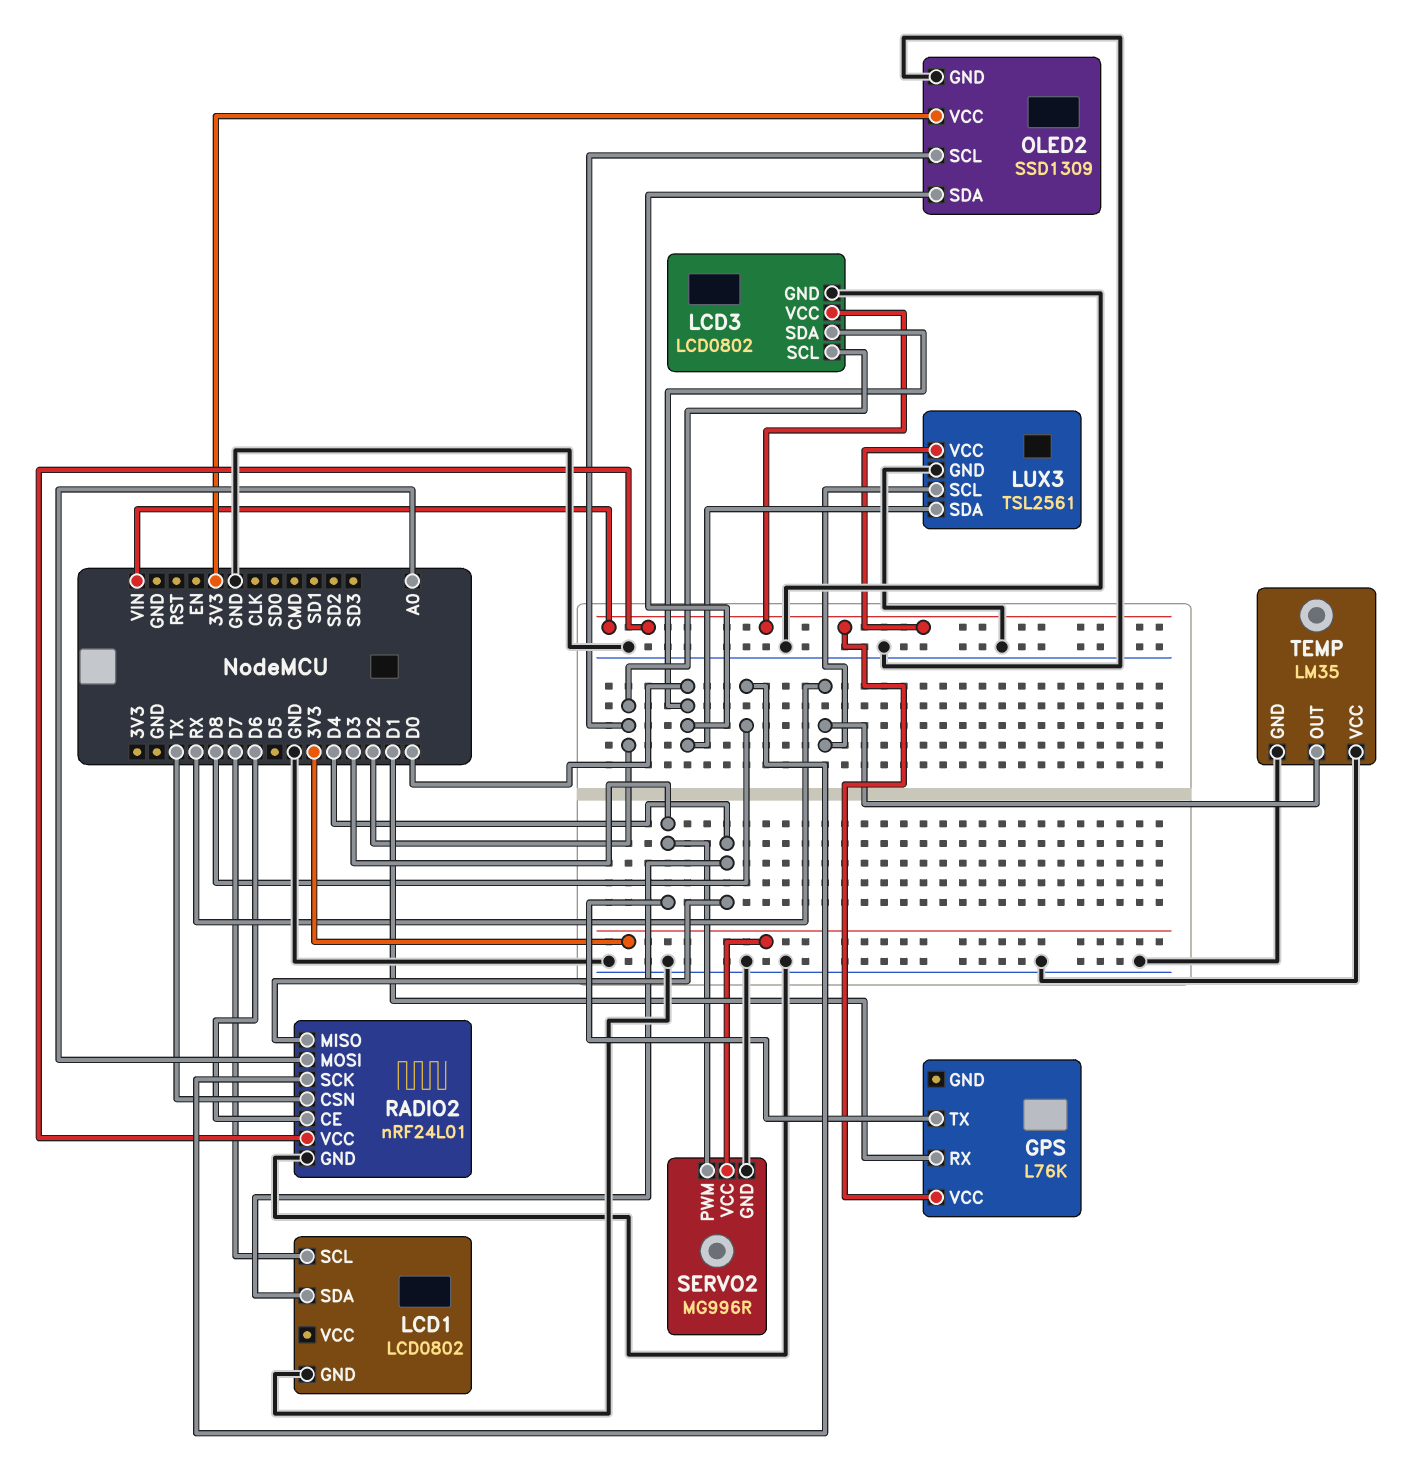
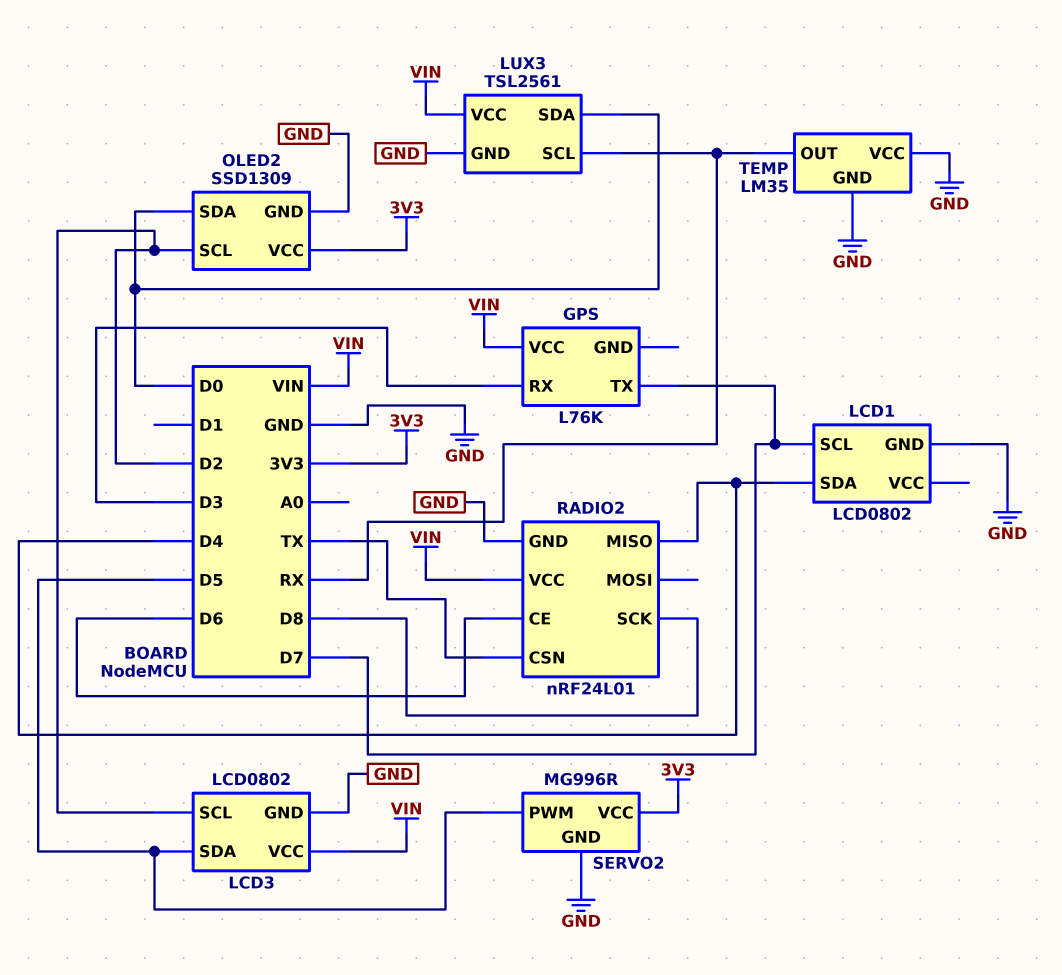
GPS pin RX: D1 -> D3
GPS pin TX: D3 -> D7
LCD3 pin SDA: D0 -> D5
RADIO2 pin MOSI: A0 -> none
SERVO2 pin PWM: D3 -> D5

